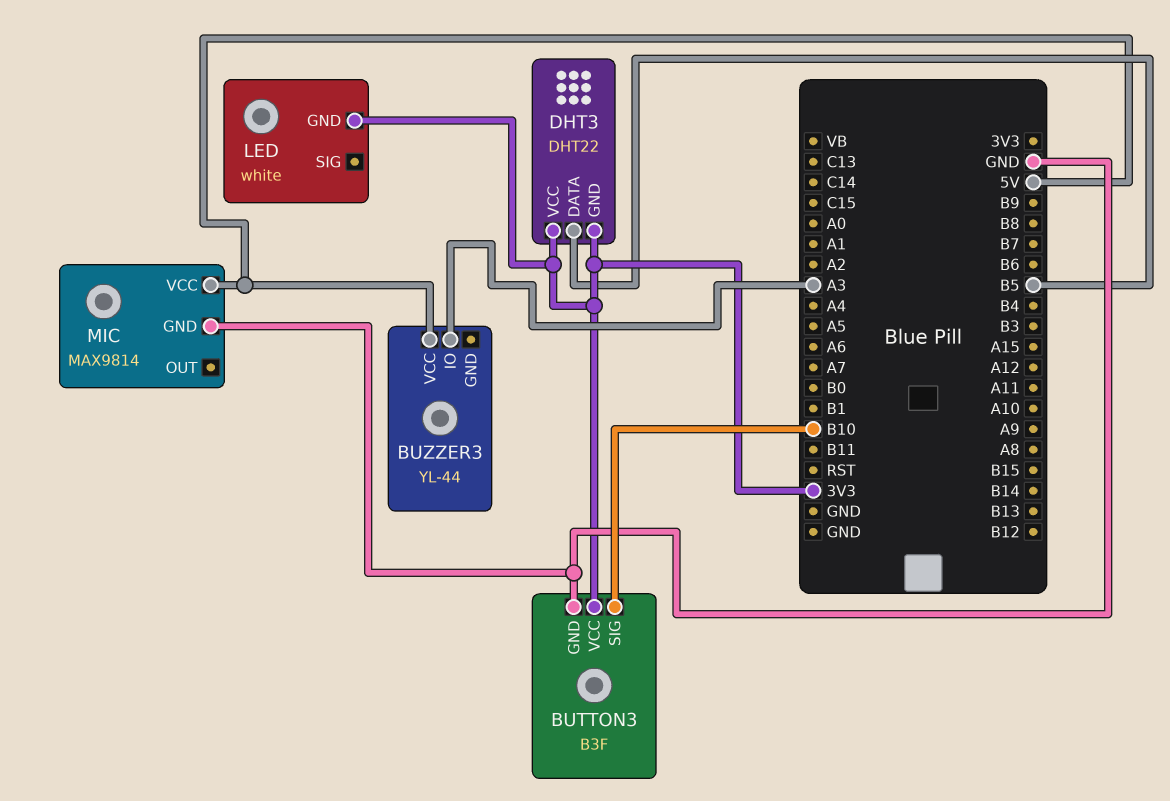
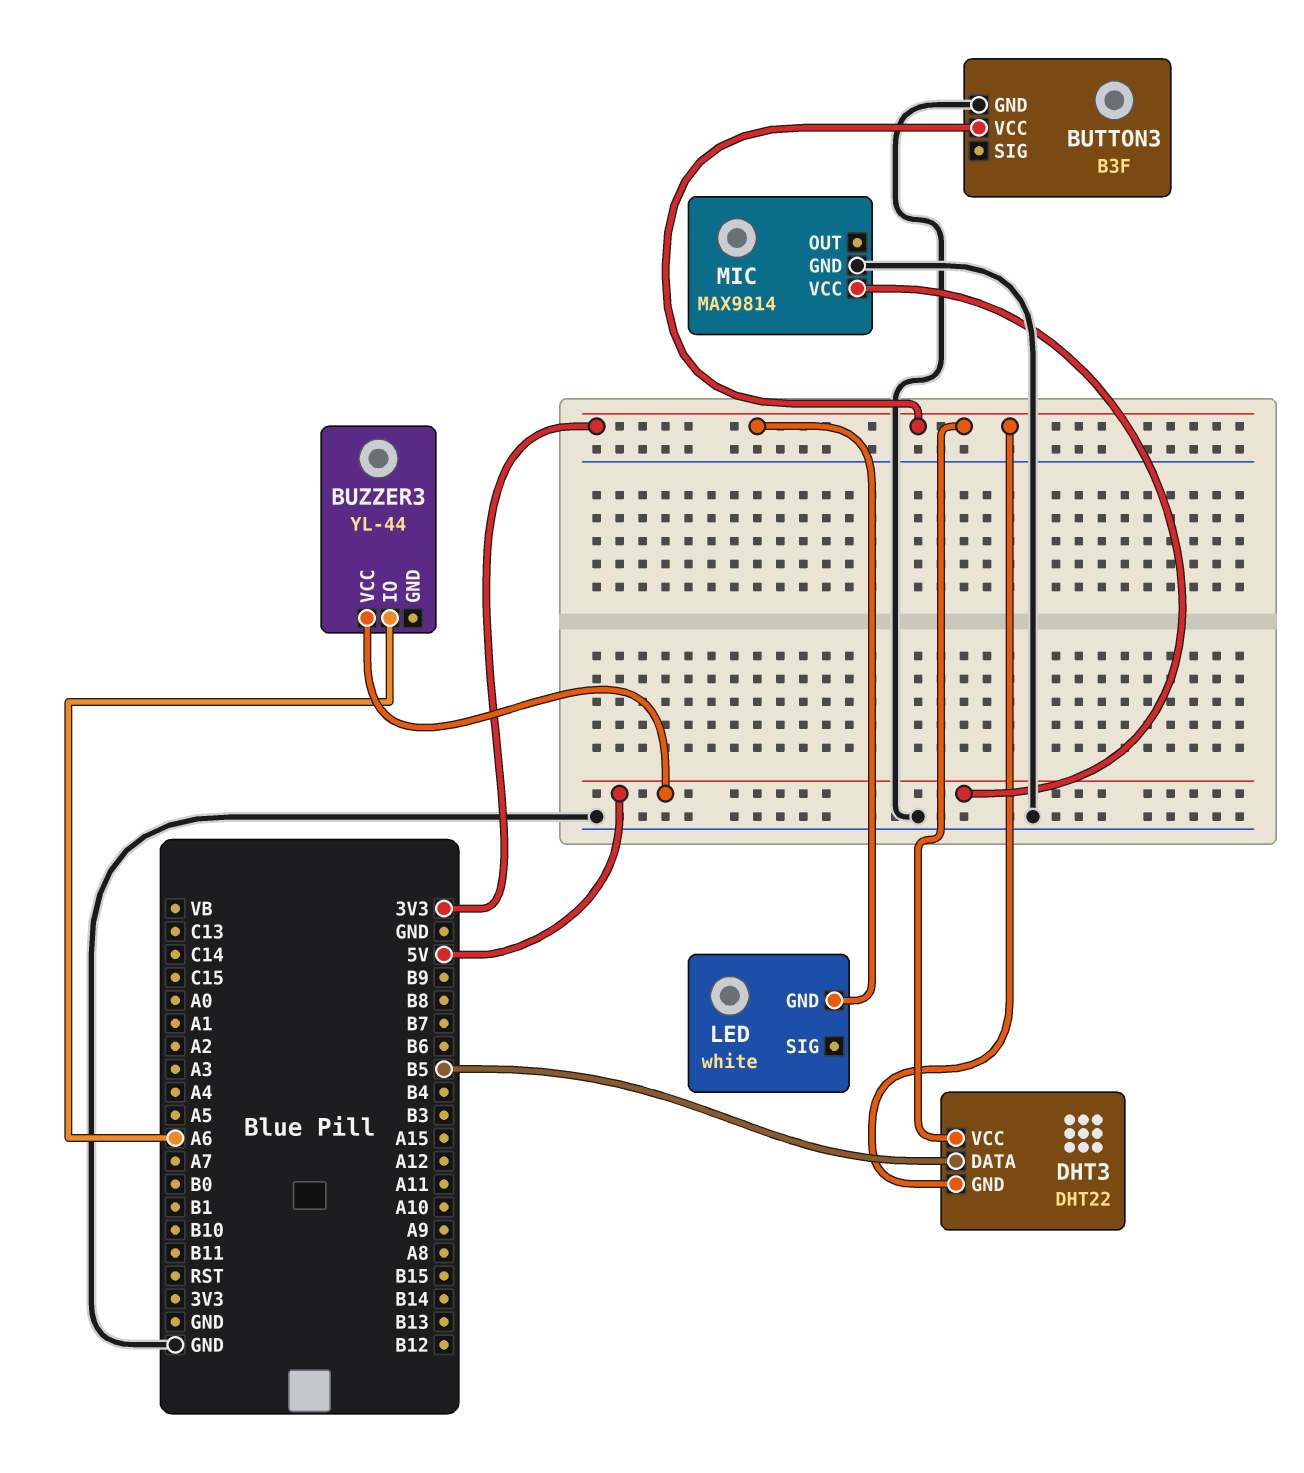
BUTTON3 pin SIG: B10 -> none
BUZZER3 pin IO: A3 -> A6

